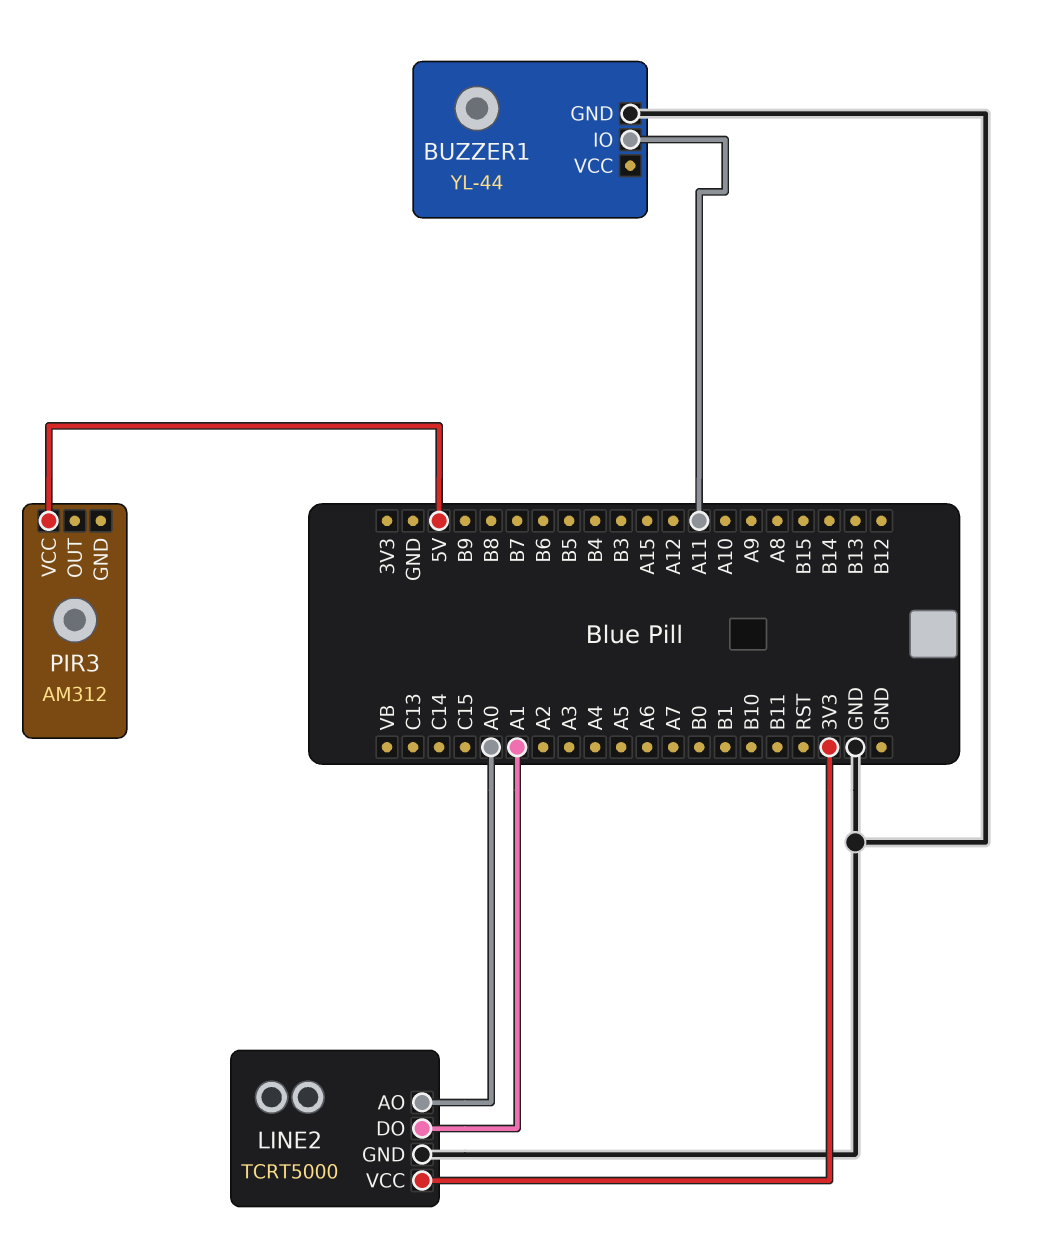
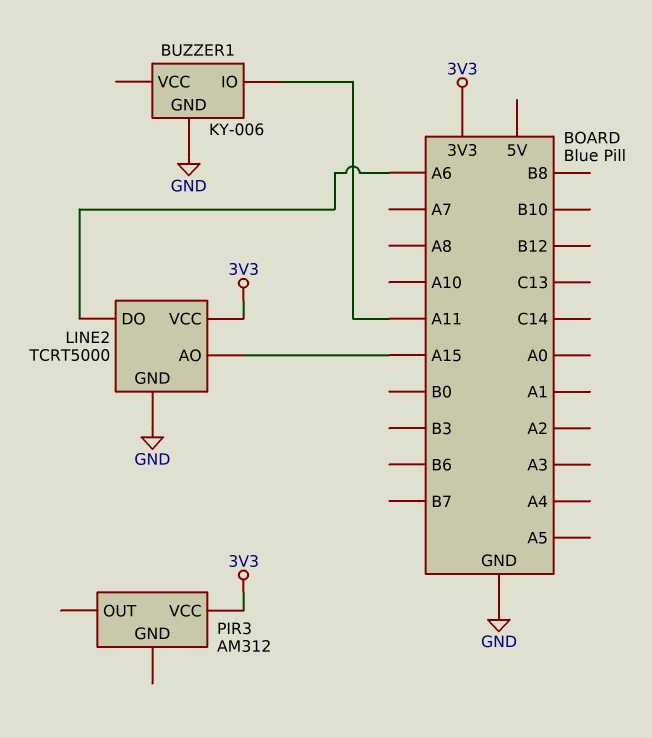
BUZZER1: YL-44 -> KY-006
LINE2 pin AO: A0 -> A15
LINE2 pin DO: A1 -> A6
PIR3 pin VCC: 5V -> 3V3

